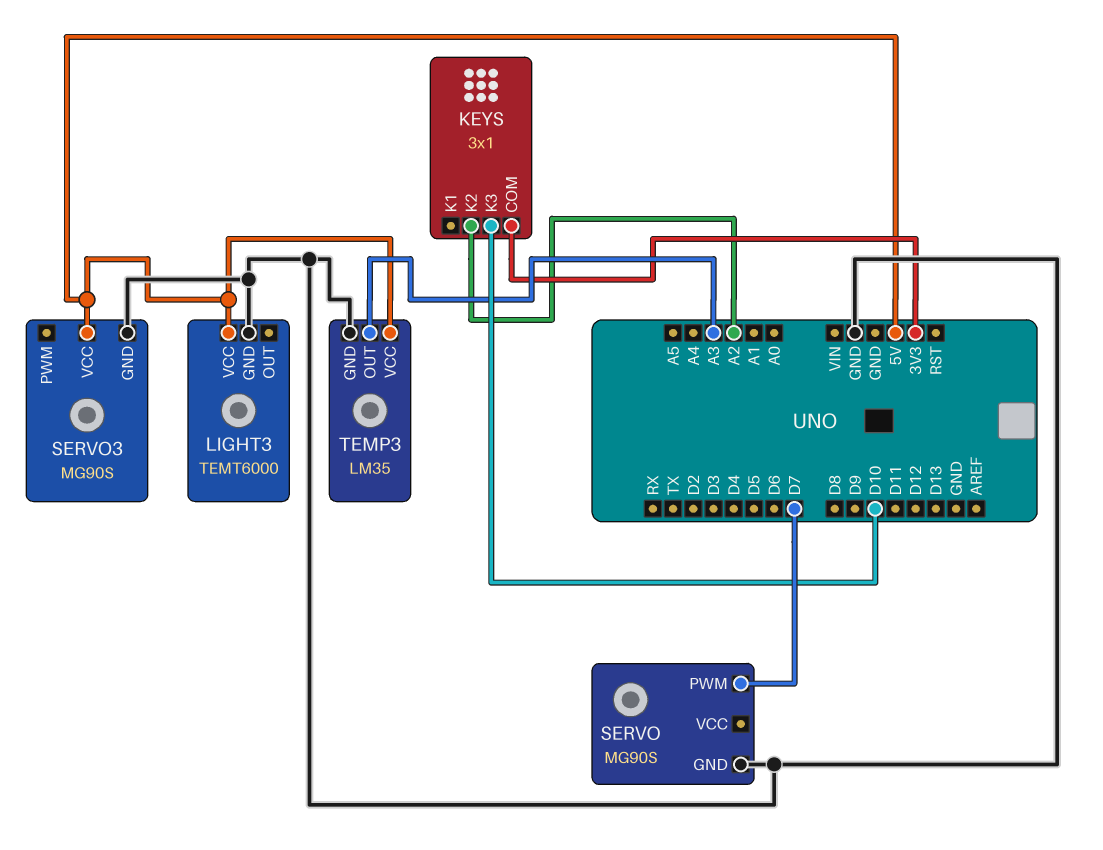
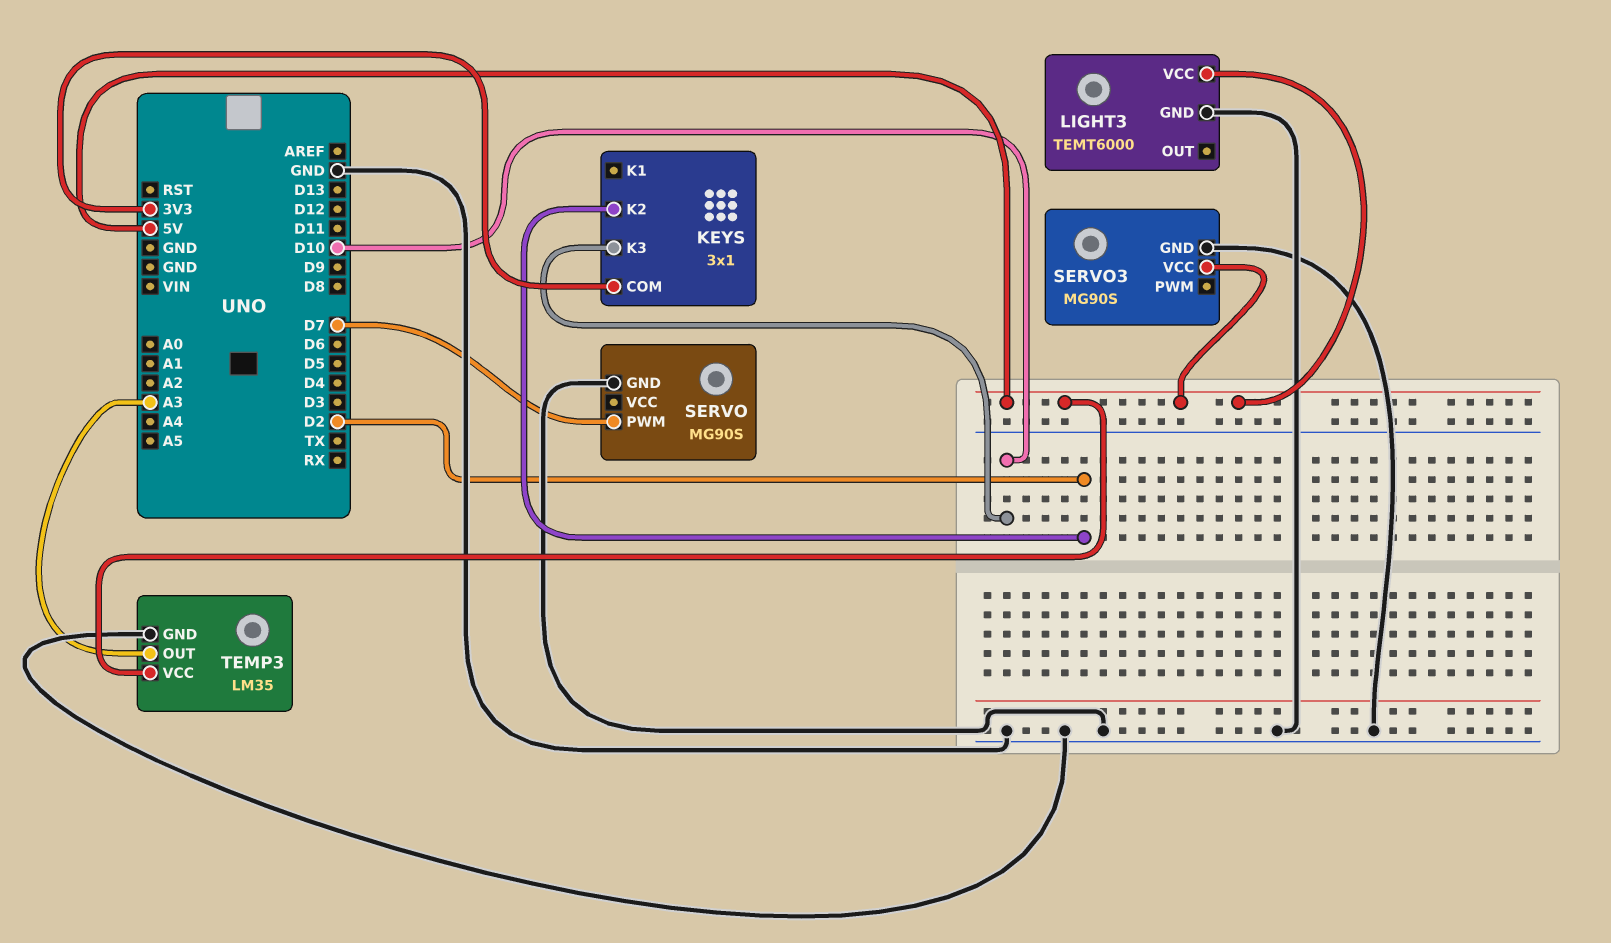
KEYS pin K2: A2 -> D2

